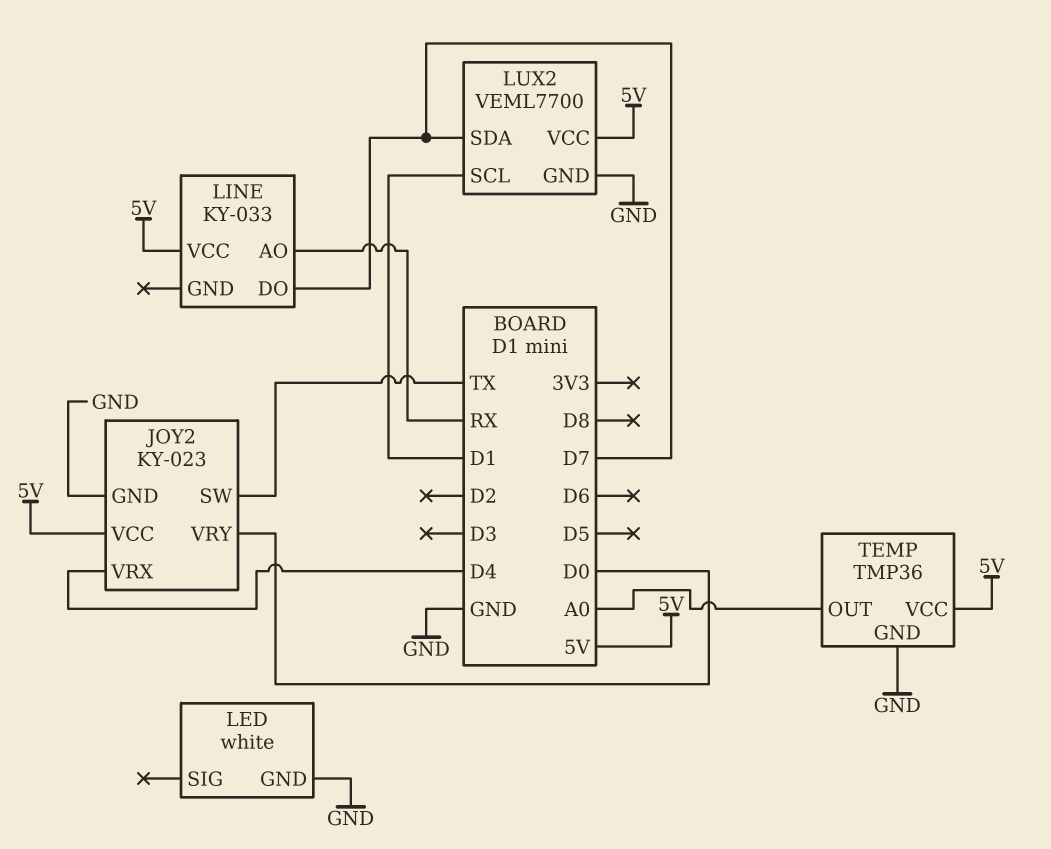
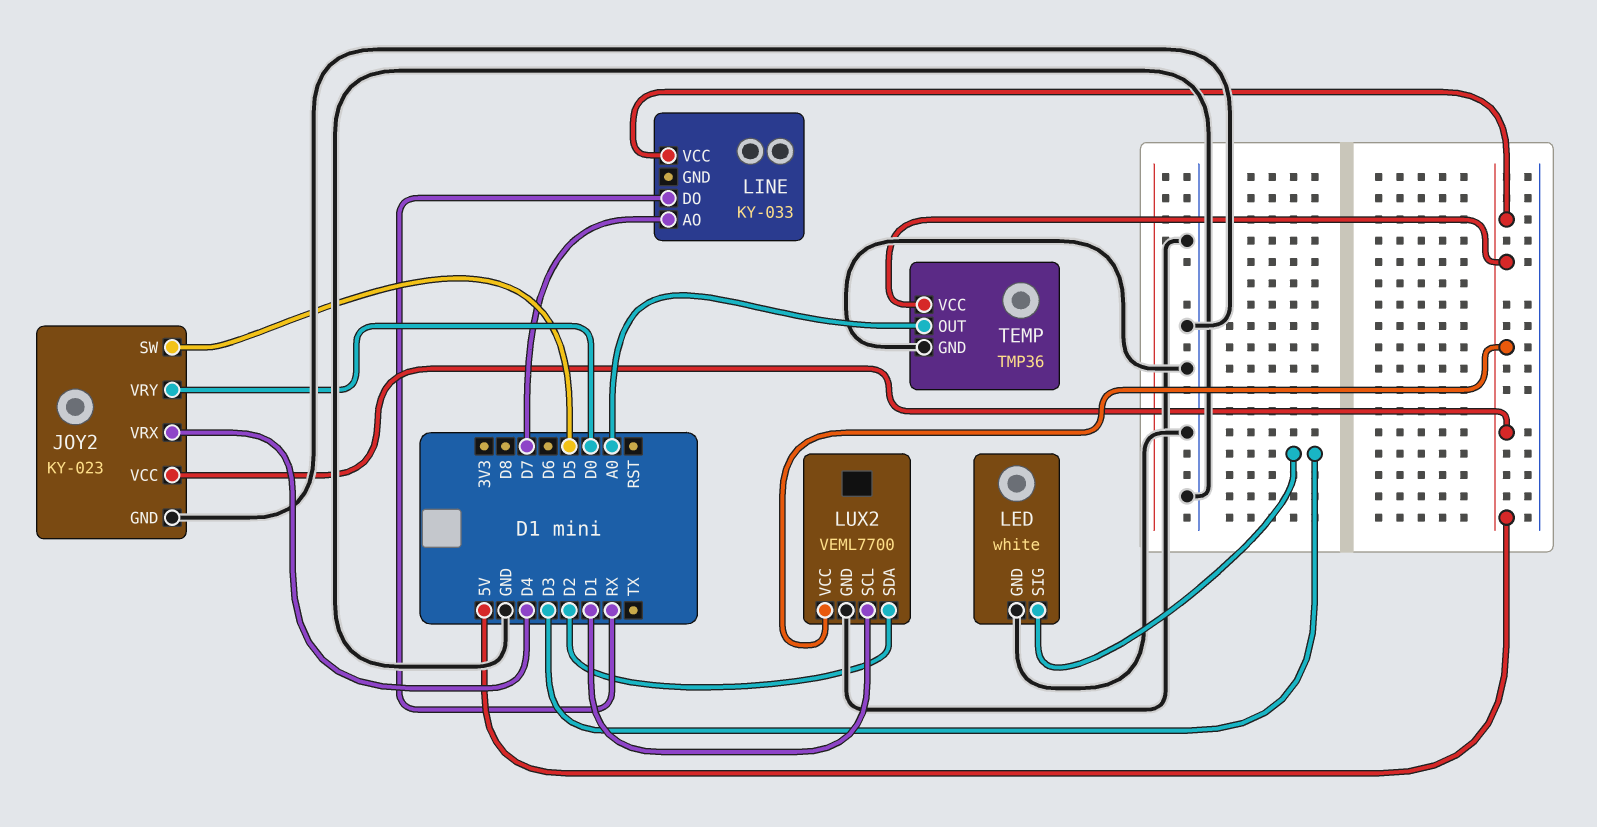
JOY2 pin SW: TX -> D5
LED pin SIG: none -> D3
LINE pin AO: RX -> D7
LINE pin DO: D7 -> RX
LUX2 pin SDA: D7 -> D2

